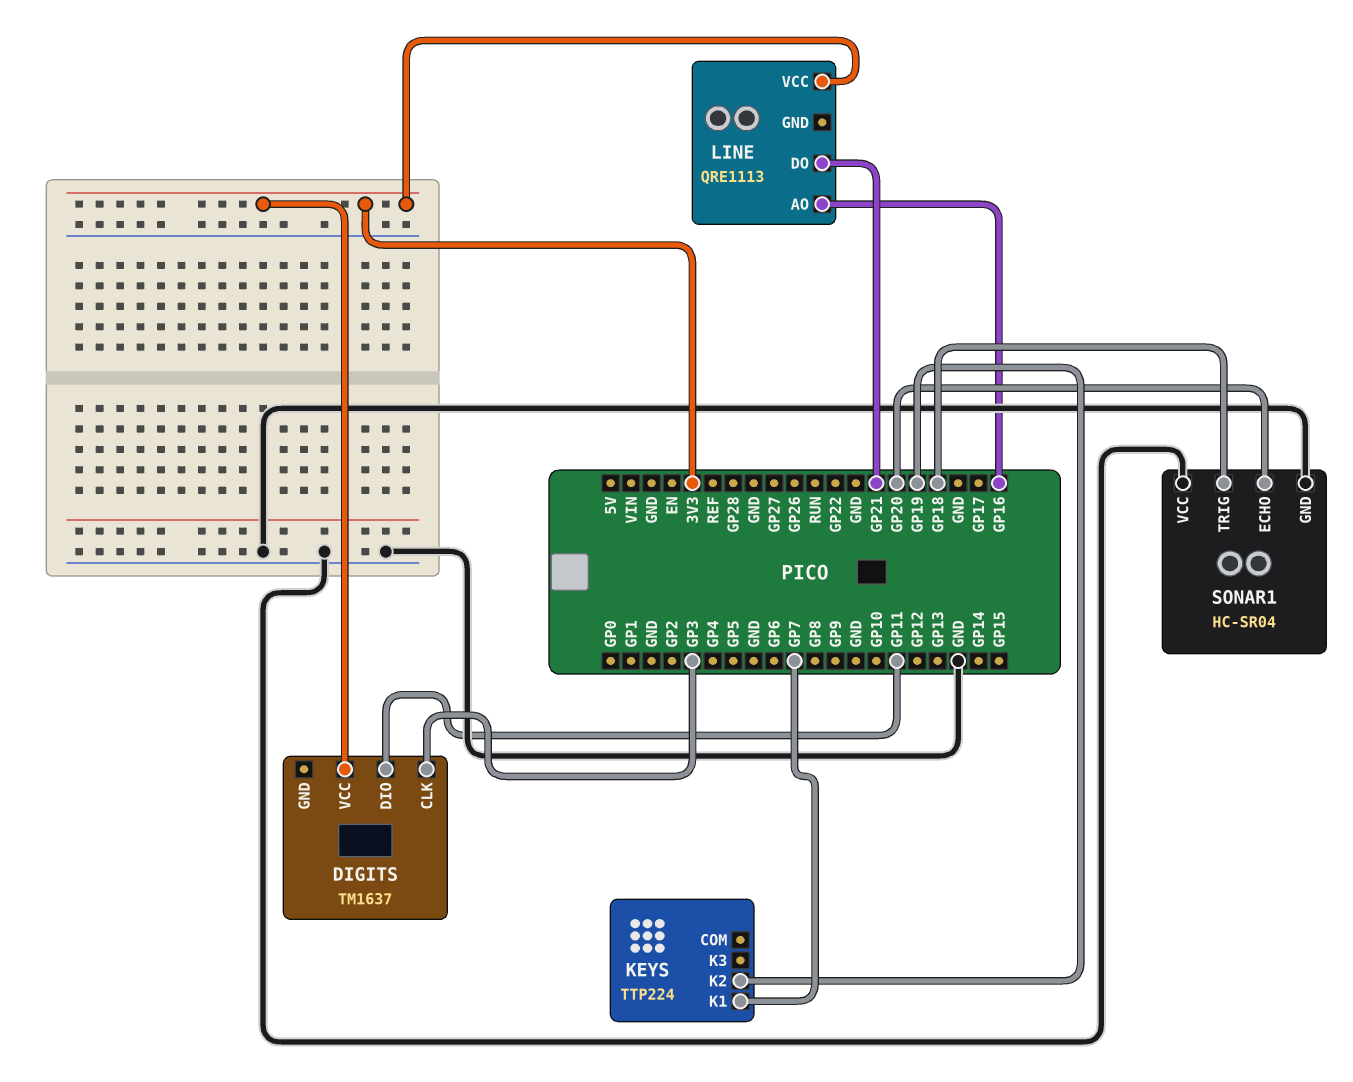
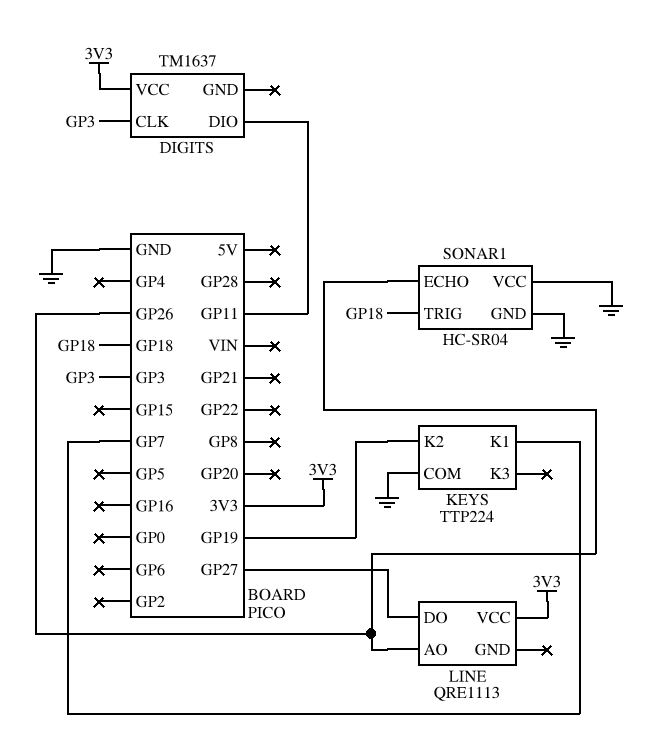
KEYS pin COM: none -> GND
LINE pin AO: GP16 -> GP26
LINE pin DO: GP21 -> GP27
SONAR1 pin ECHO: GP20 -> GP26

